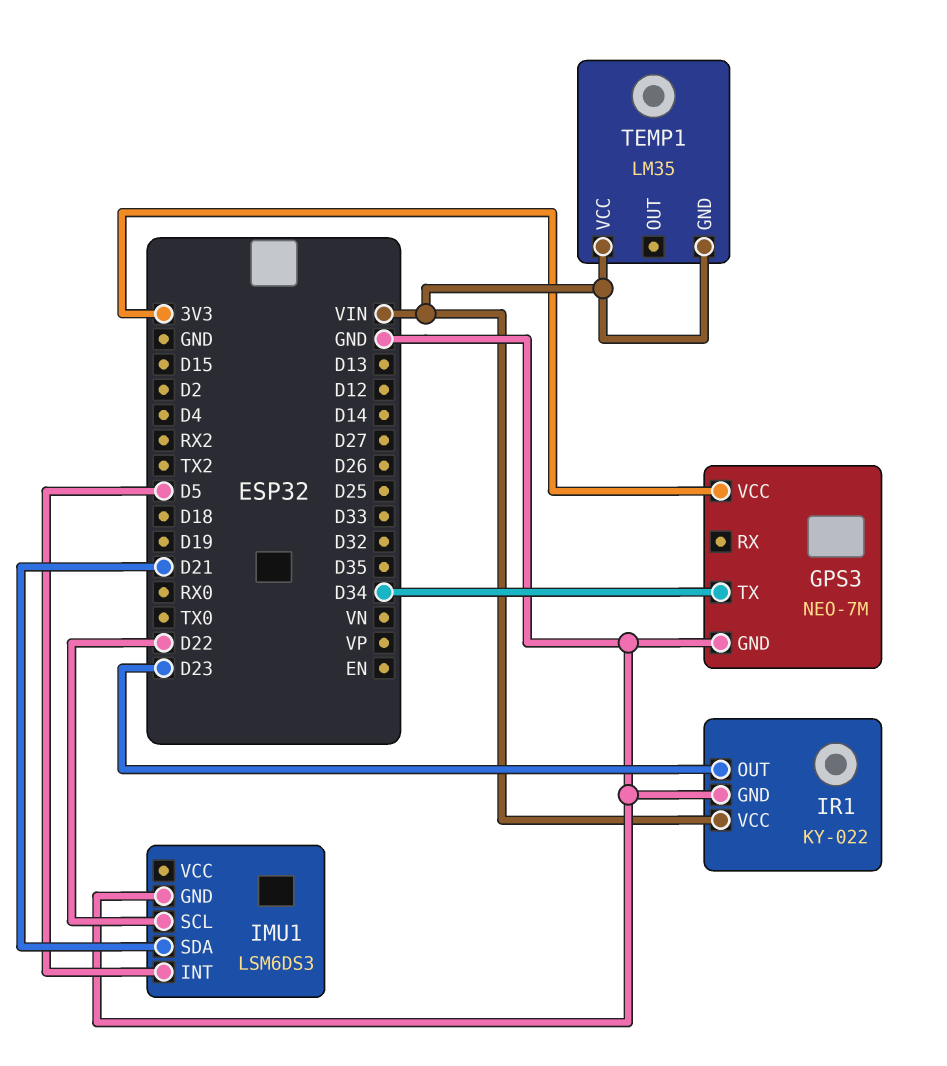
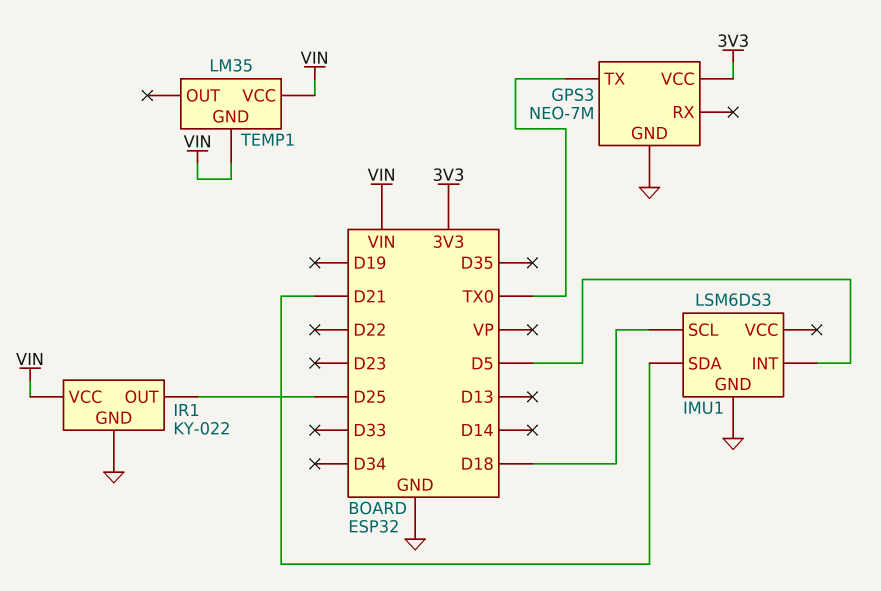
GPS3 pin TX: D34 -> TX0
IMU1 pin SCL: D22 -> D18
IR1 pin OUT: D23 -> D25

